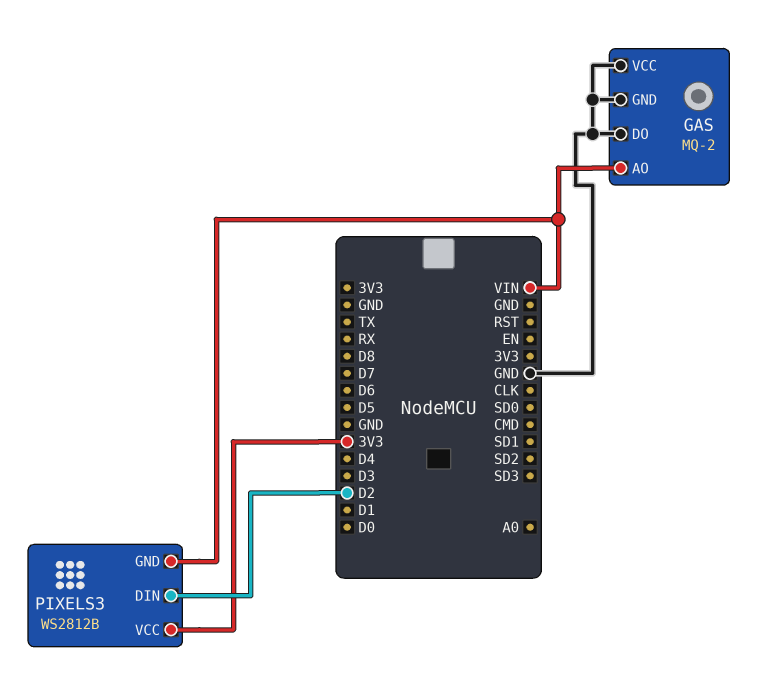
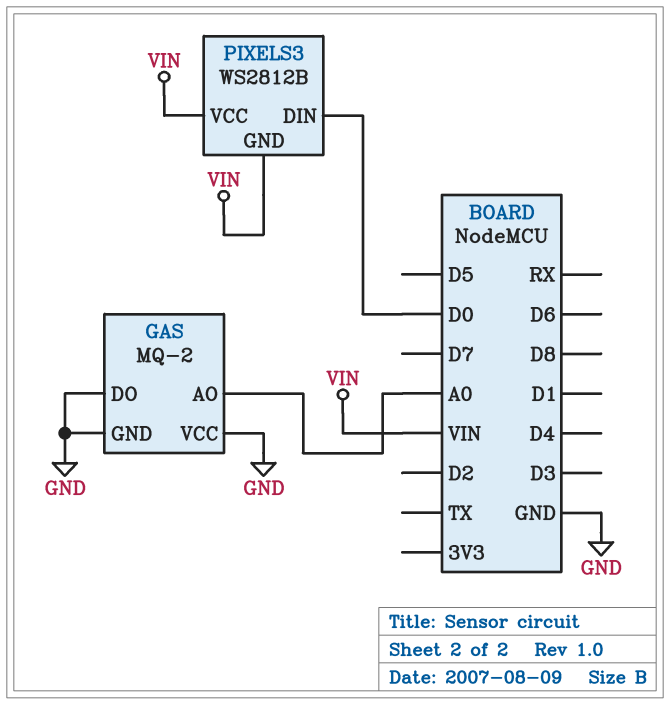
GAS pin AO: VIN -> A0
PIXELS3 pin DIN: D2 -> D0
PIXELS3 pin VCC: 3V3 -> VIN

